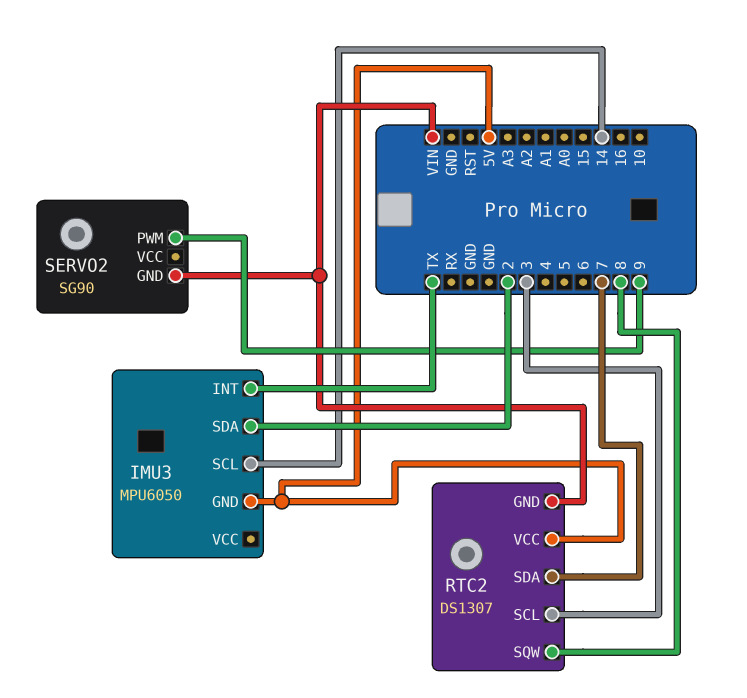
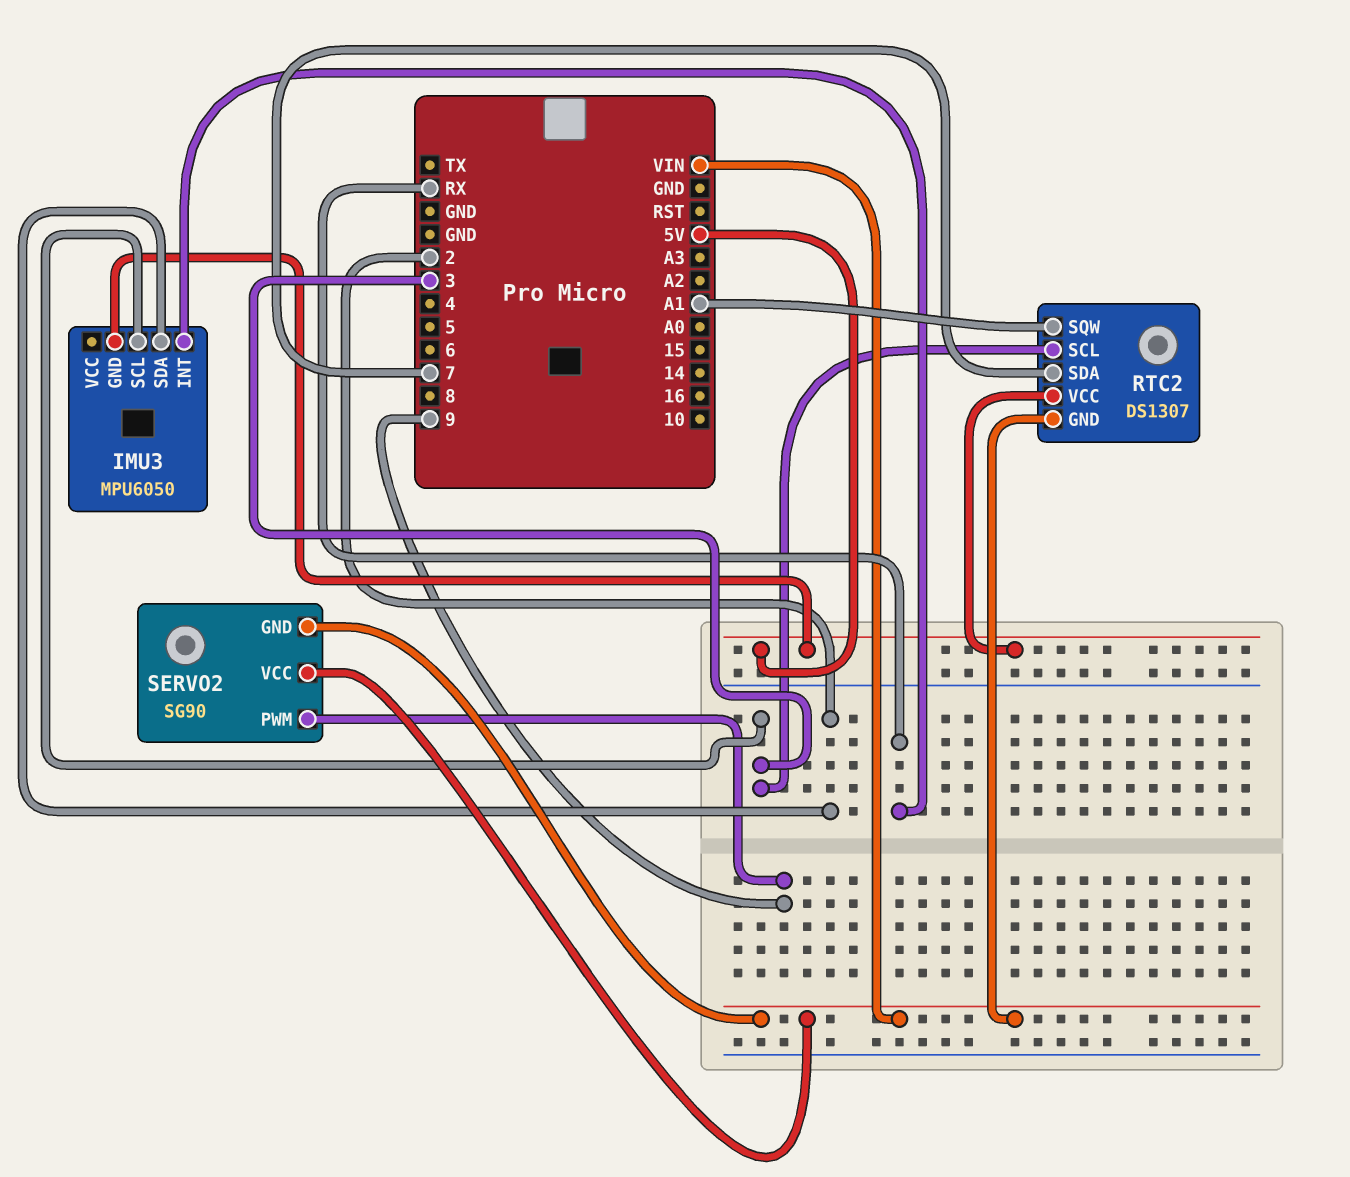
IMU3 pin INT: TX -> RX
IMU3 pin SCL: 14 -> 3
RTC2 pin SQW: 8 -> A1
SERVO2 pin VCC: none -> VIN

